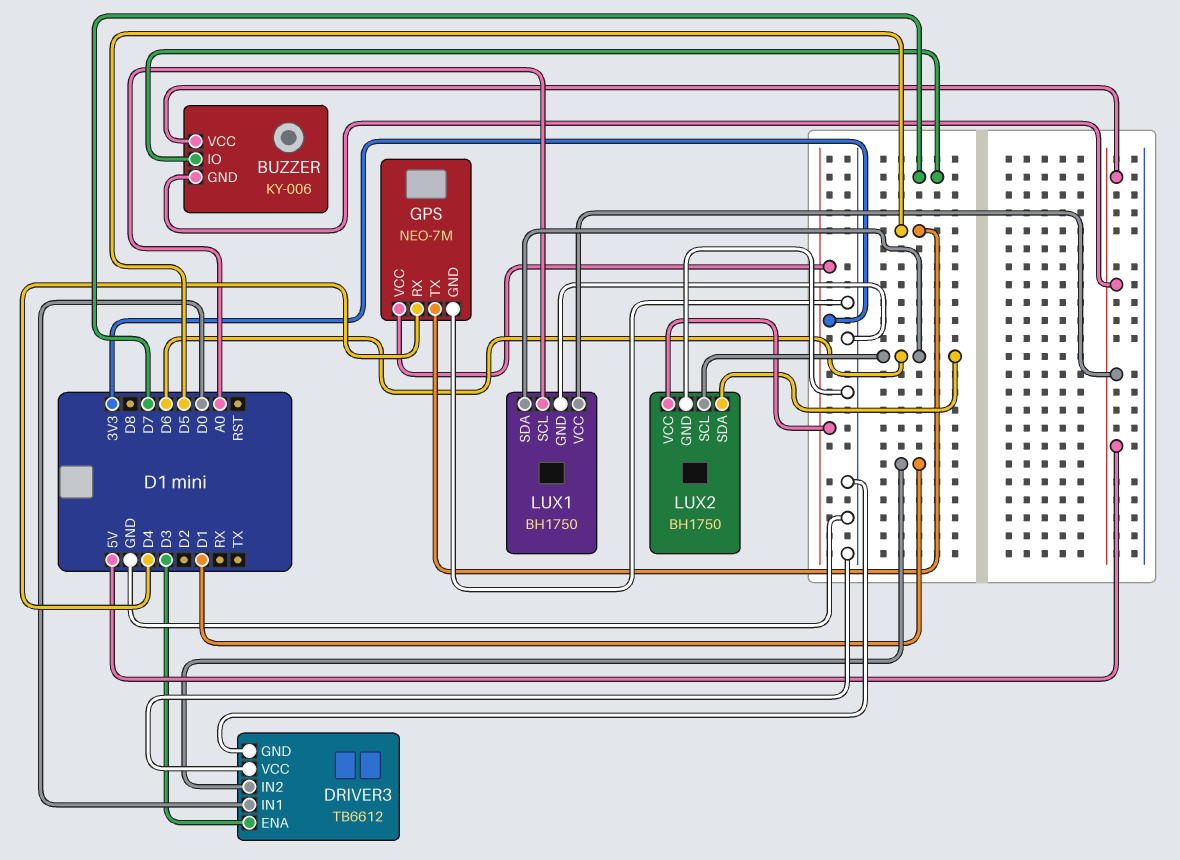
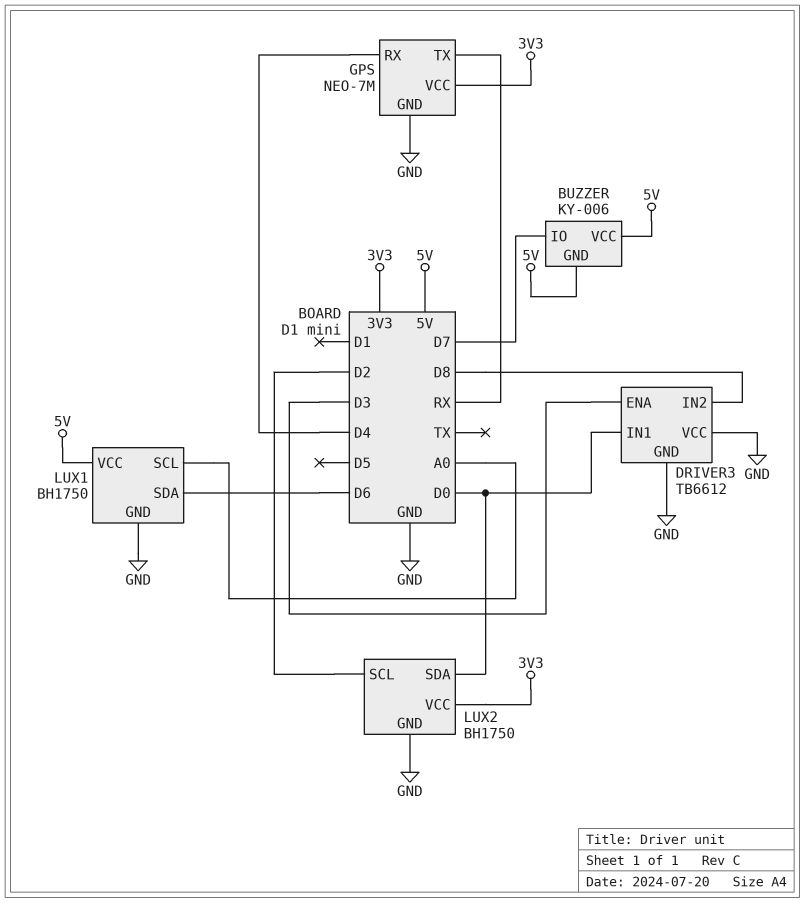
DRIVER3 pin IN2: D1 -> D8
GPS pin TX: D5 -> RX
LUX2 pin SCL: D6 -> D2
LUX2 pin SDA: D6 -> D0

